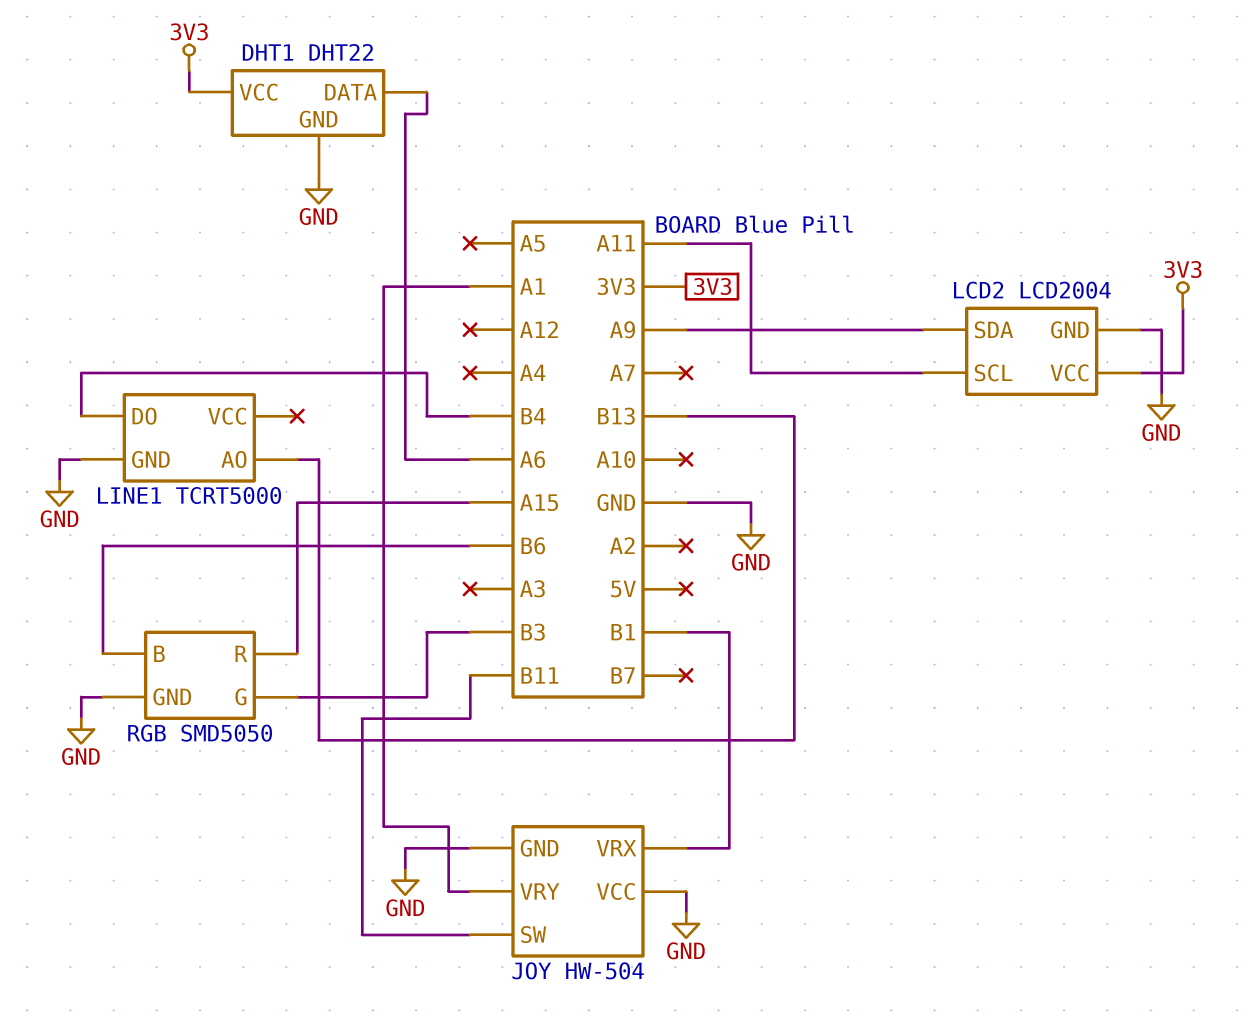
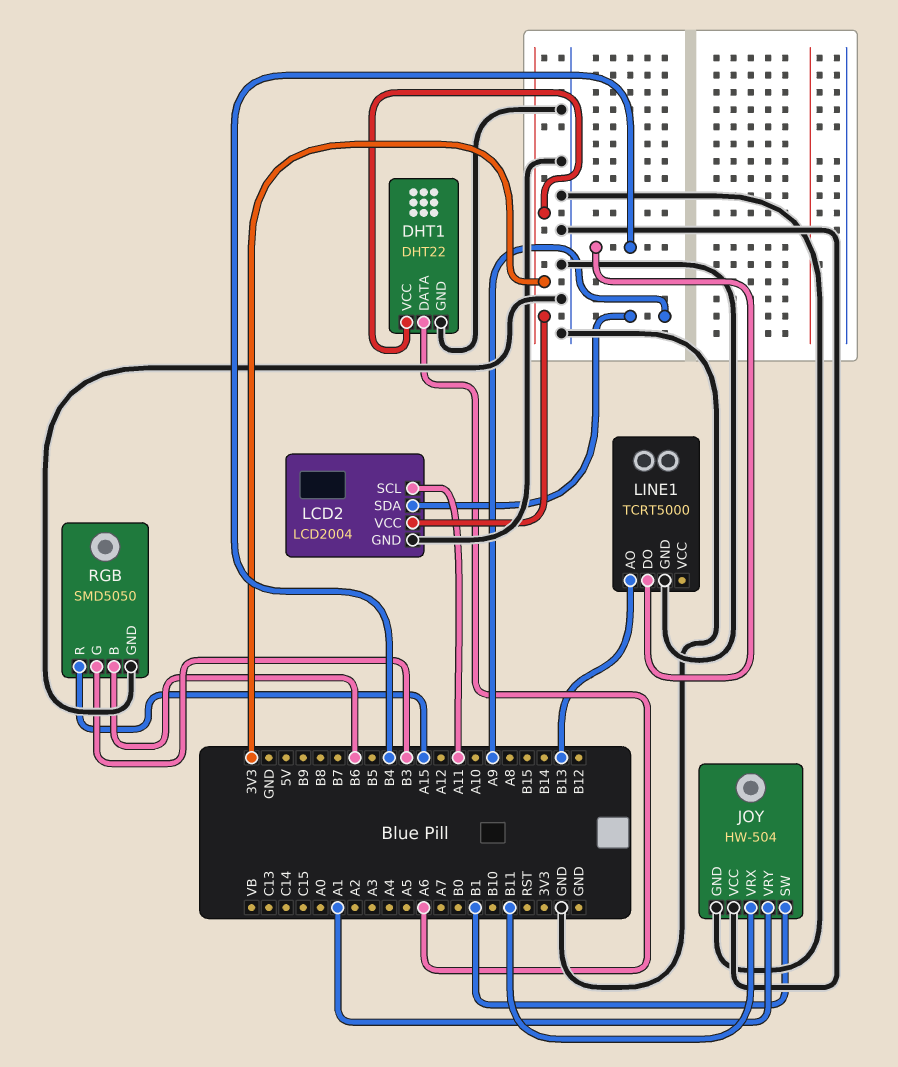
JOY pin SW: B11 -> B1
JOY pin VRX: B1 -> B11

